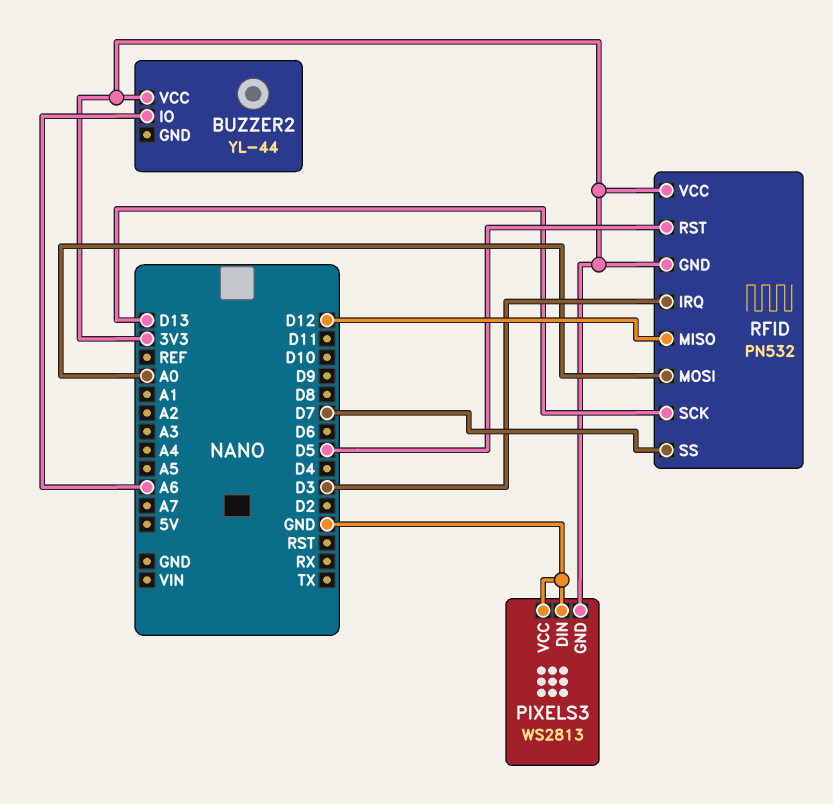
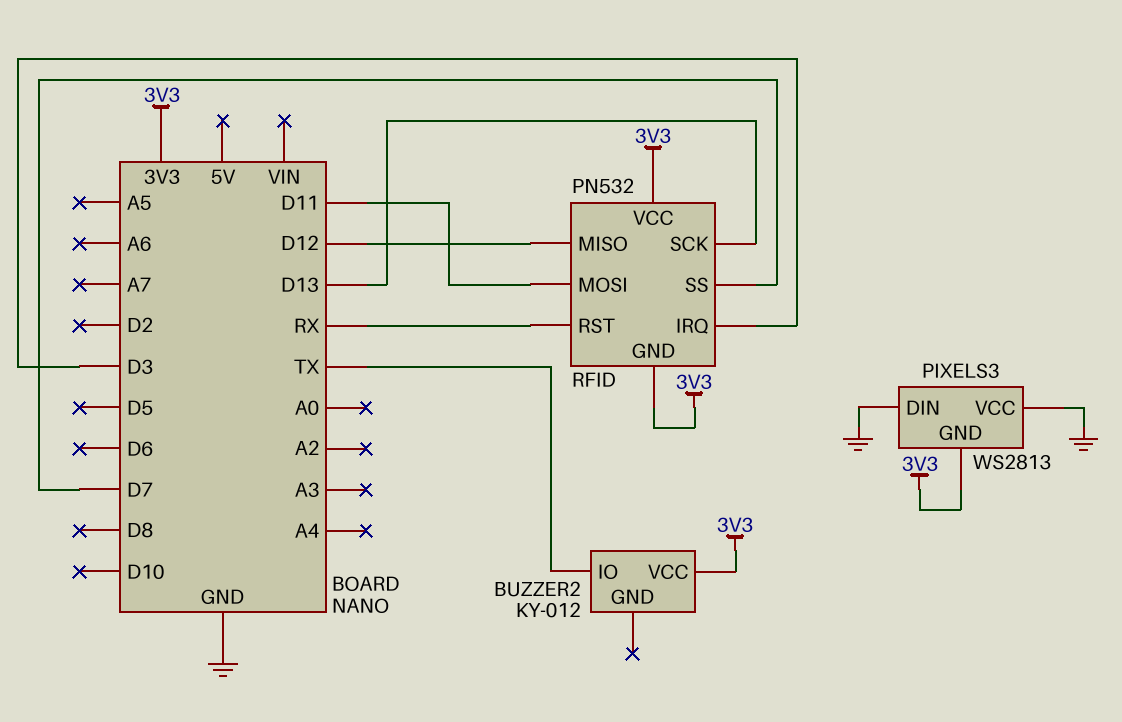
BUZZER2: YL-44 -> KY-012
BUZZER2 pin IO: A6 -> TX
RFID pin MOSI: A0 -> D11
RFID pin RST: D5 -> RX

